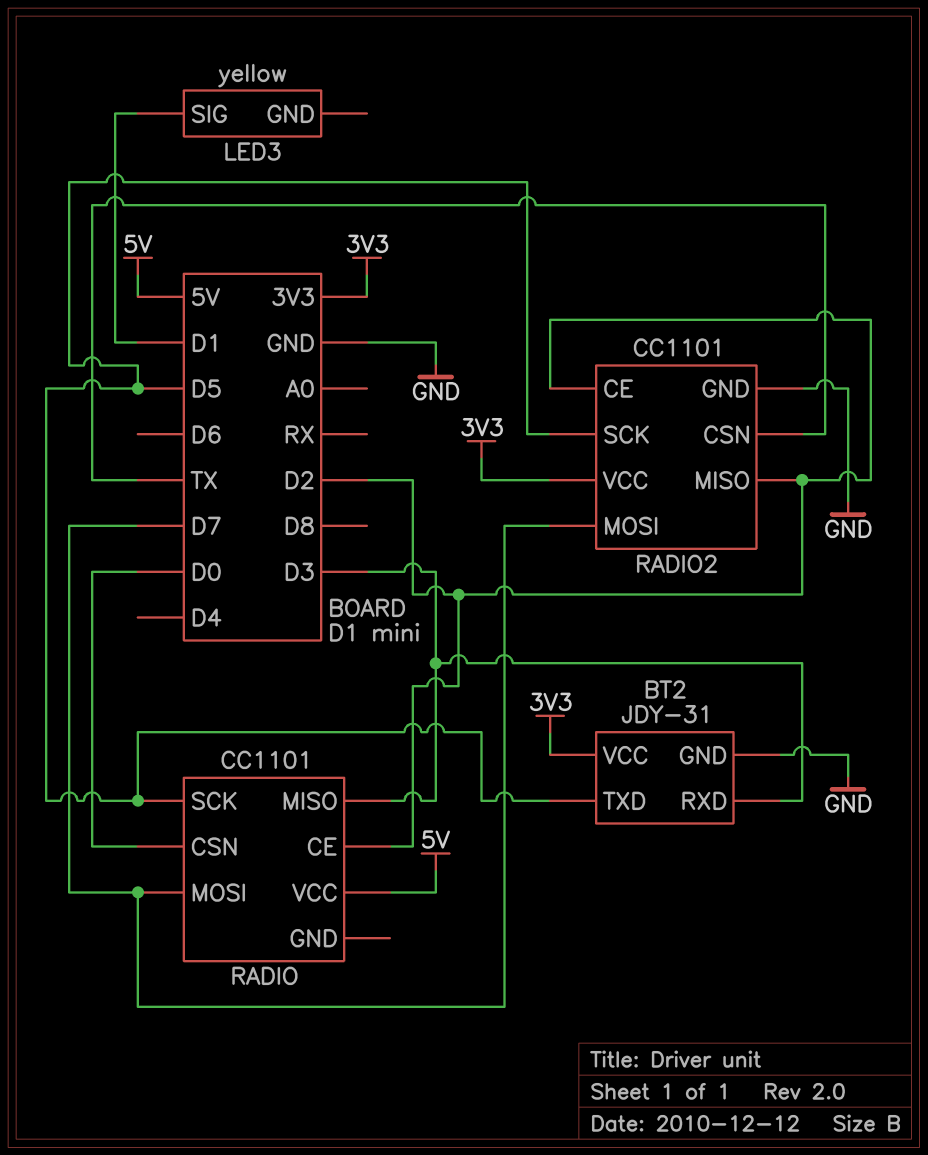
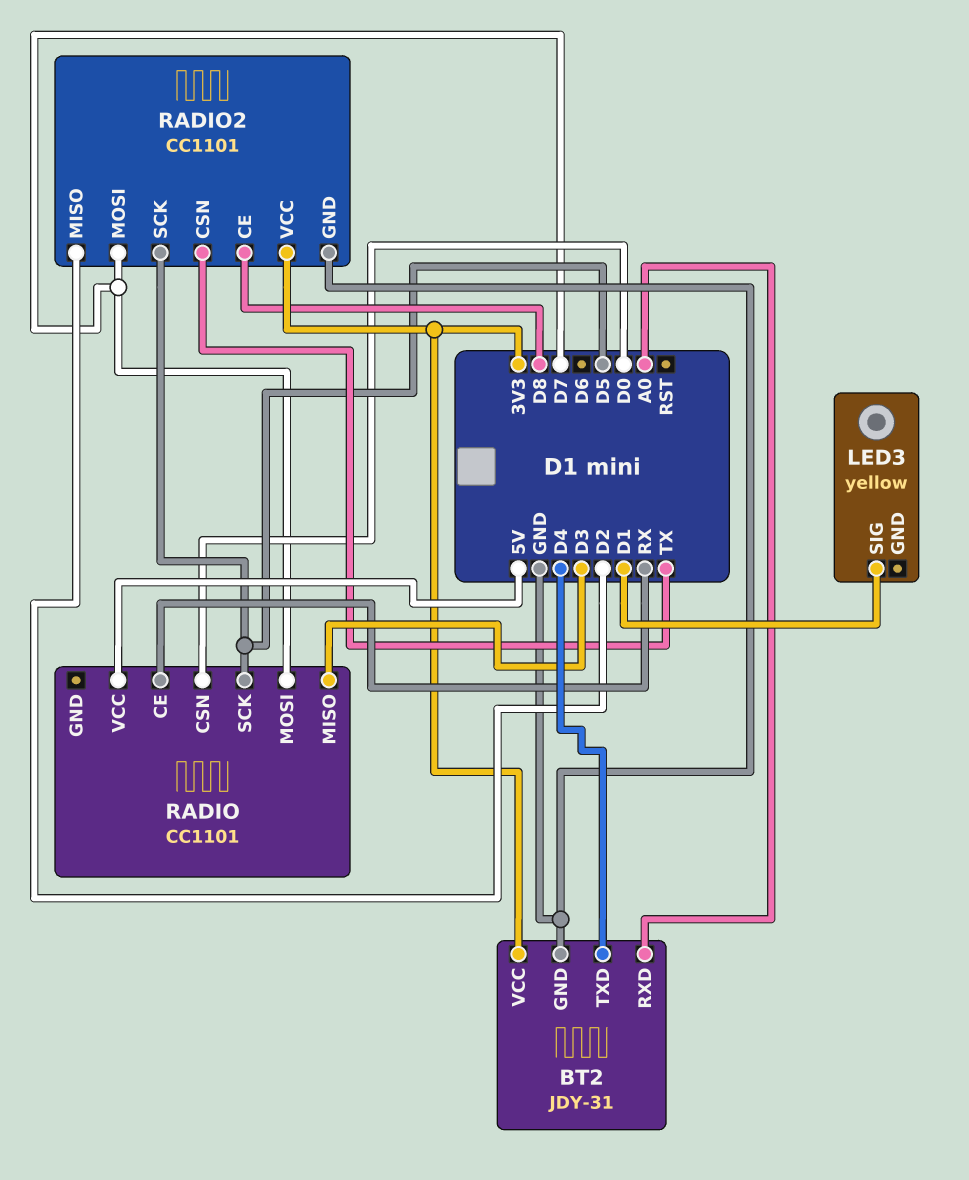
BT2 pin RXD: D3 -> A0
BT2 pin TXD: D5 -> D4
RADIO pin CE: D2 -> RX
RADIO2 pin CE: D2 -> D8

